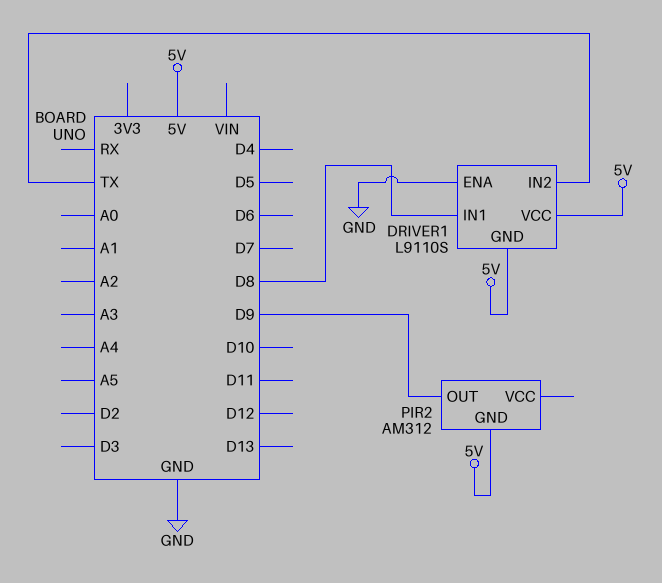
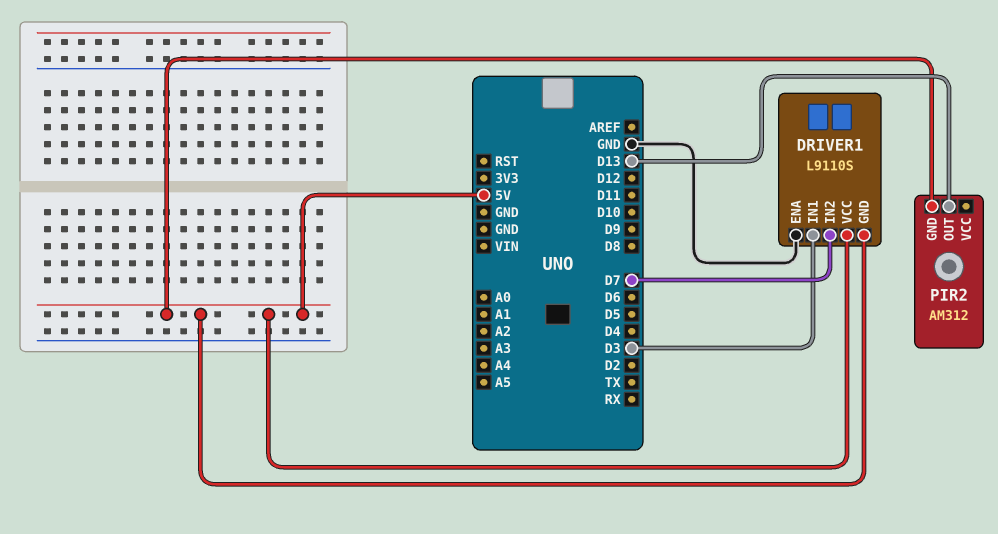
DRIVER1 pin IN1: D8 -> D3
DRIVER1 pin IN2: TX -> D7
PIR2 pin OUT: D9 -> D13

